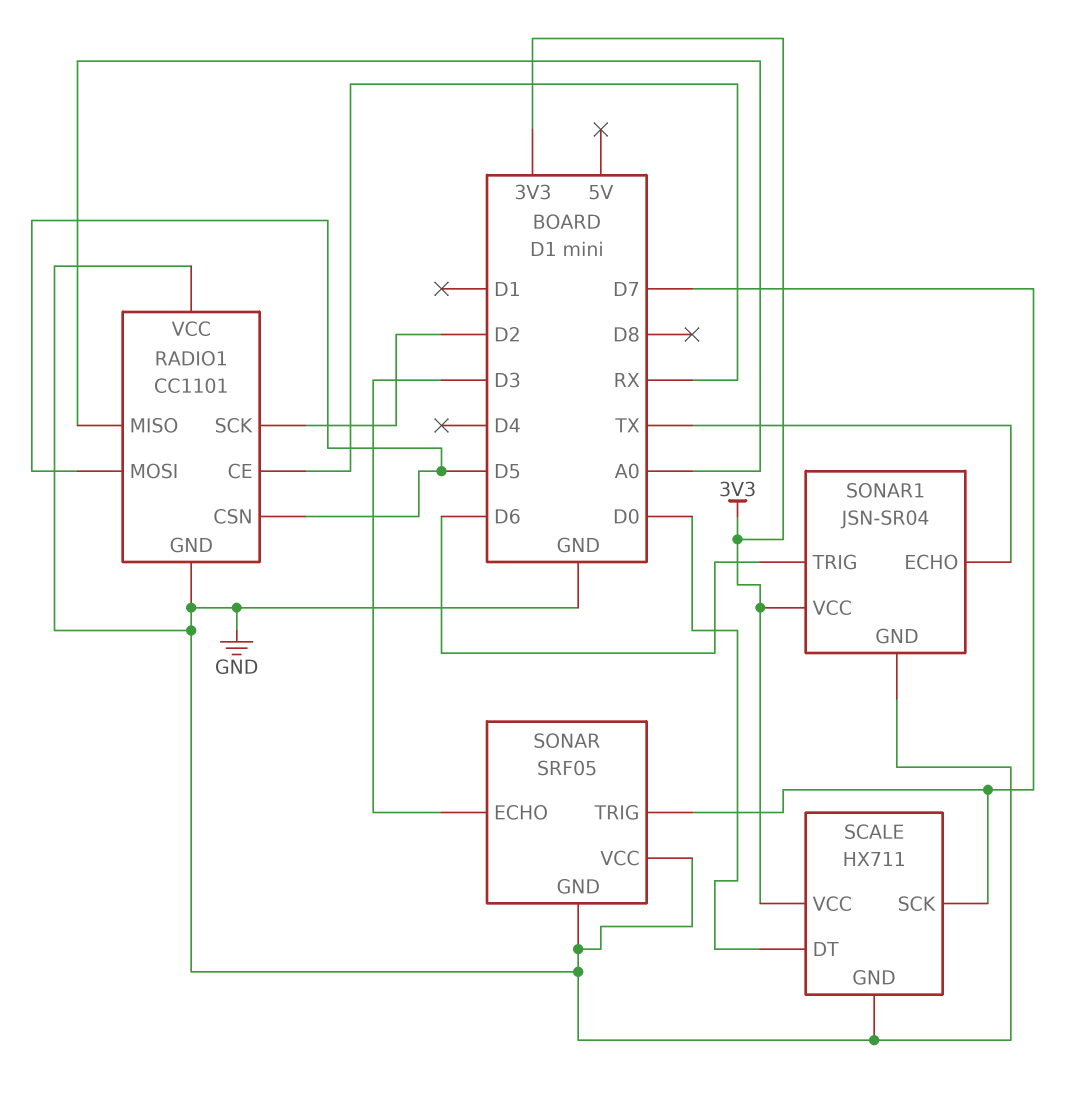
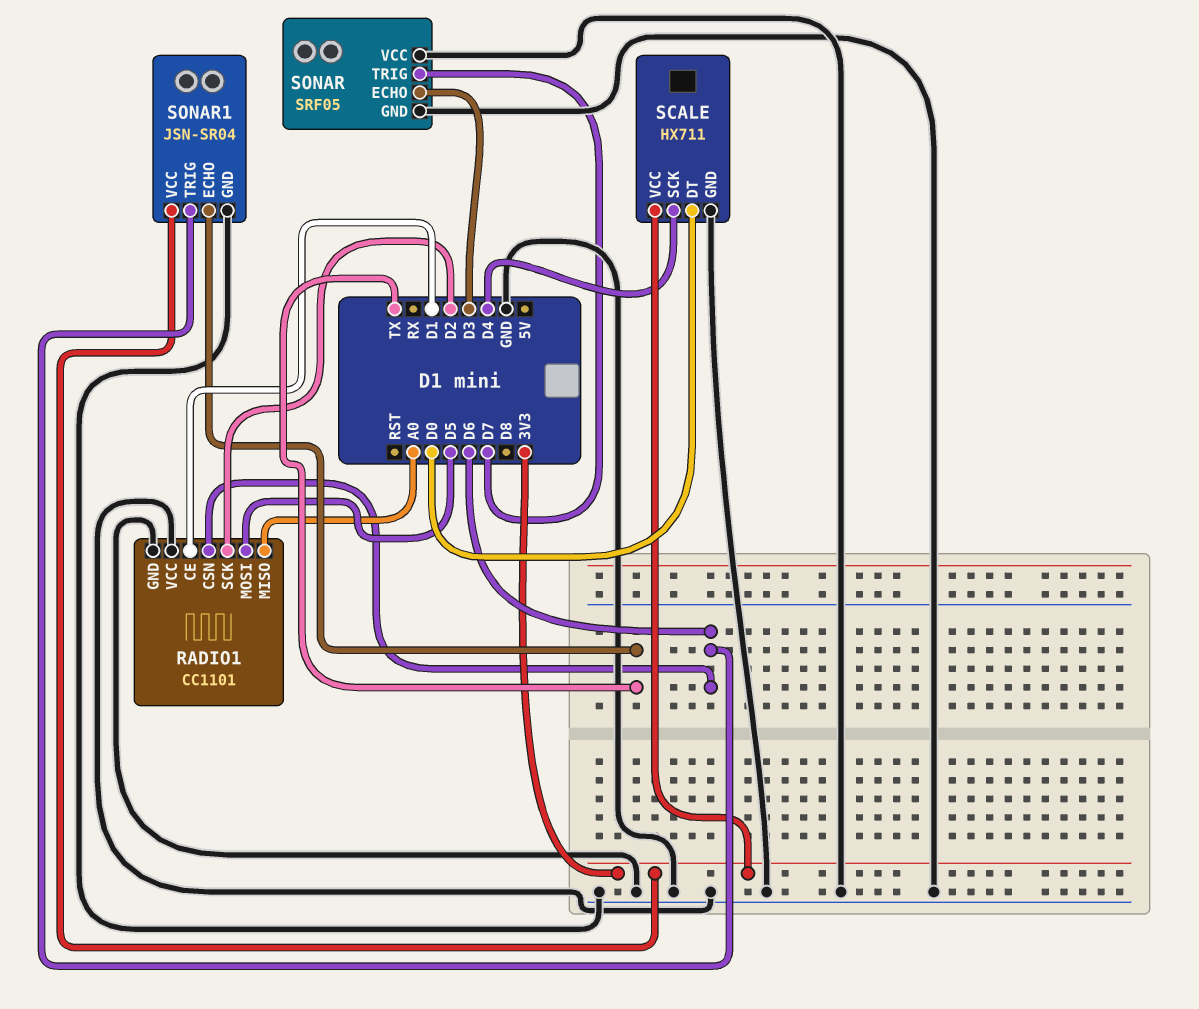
RADIO1 pin CE: RX -> D1
RADIO1 pin CSN: D5 -> D6
SCALE pin SCK: D7 -> D4

